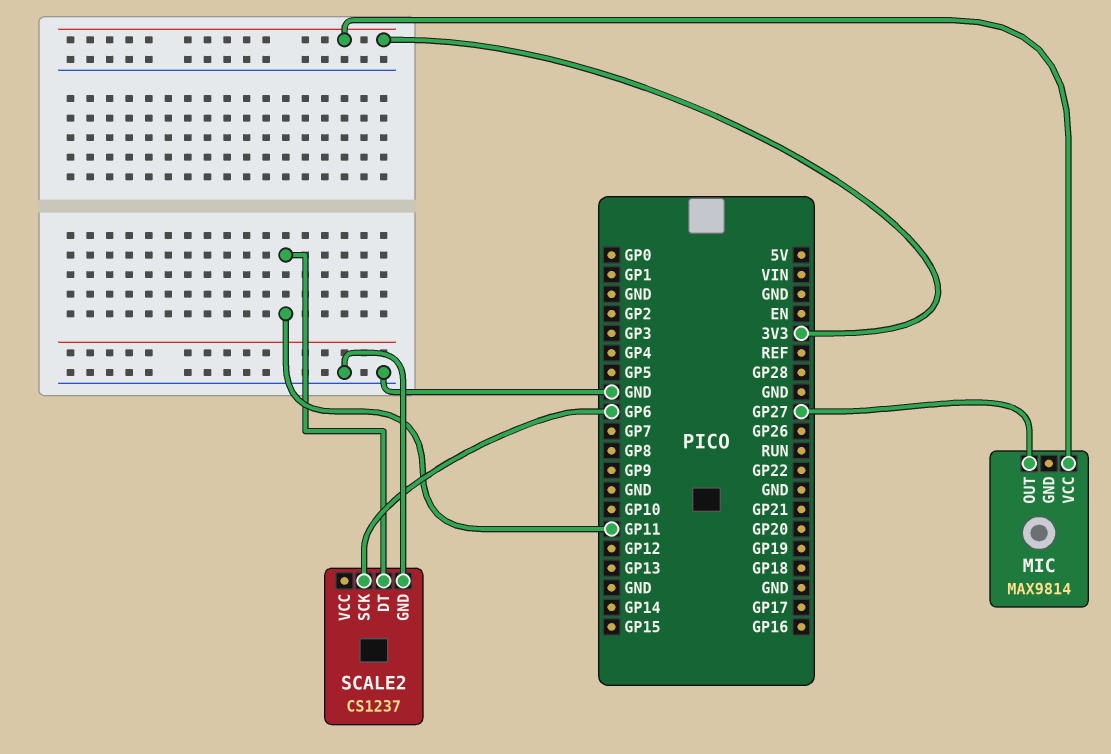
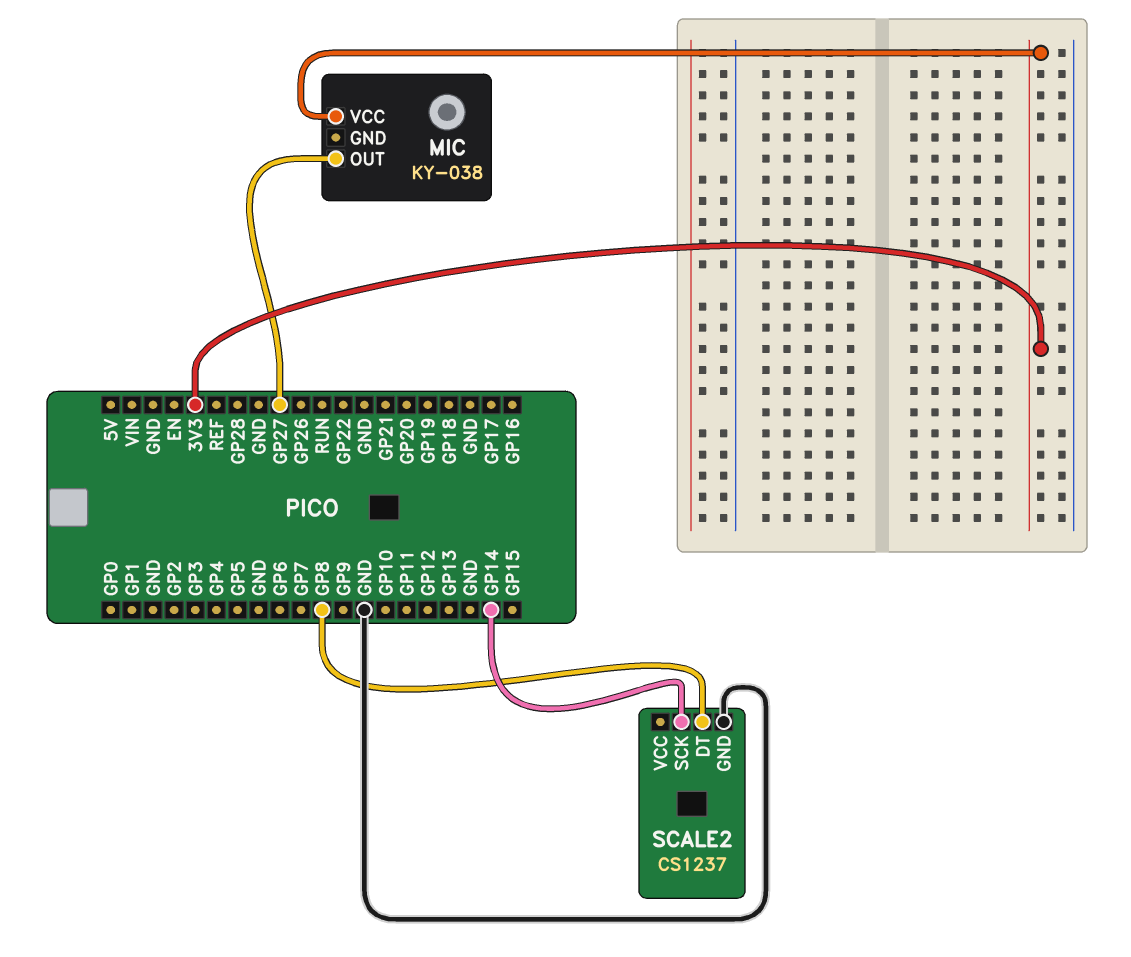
MIC: MAX9814 -> KY-038
SCALE2 pin DT: GP11 -> GP8
SCALE2 pin SCK: GP6 -> GP14

